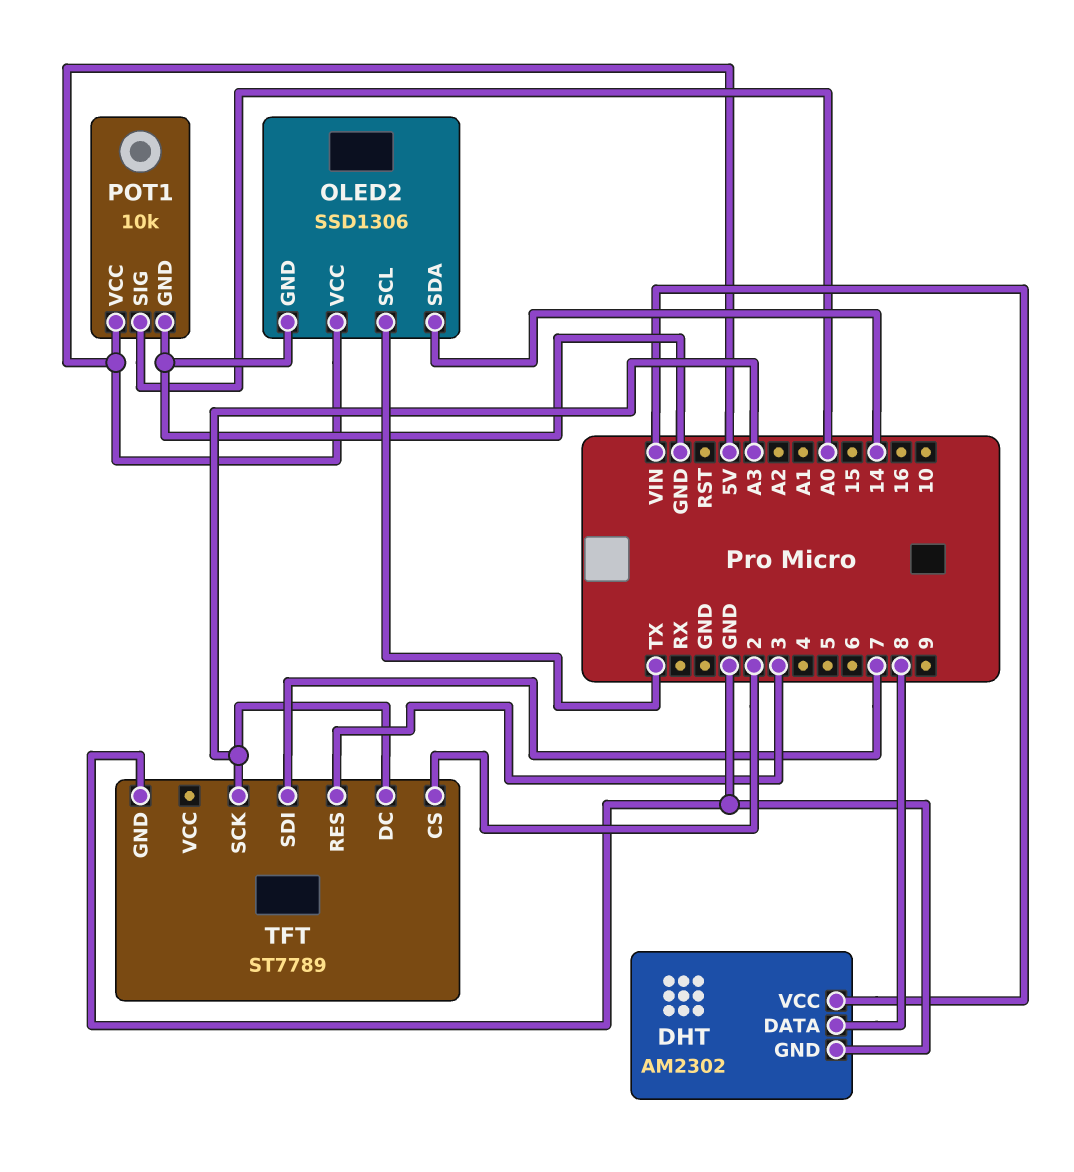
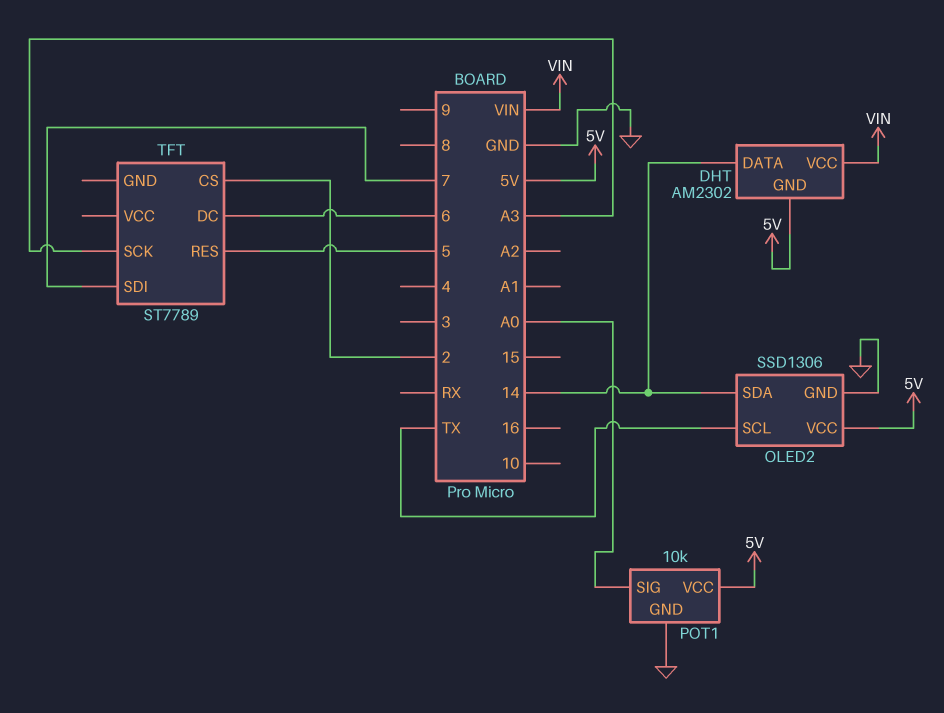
DHT pin DATA: 8 -> 14
DHT pin GND: GND -> 5V
TFT pin DC: A3 -> 6
TFT pin GND: GND -> none
TFT pin RES: 3 -> 5

